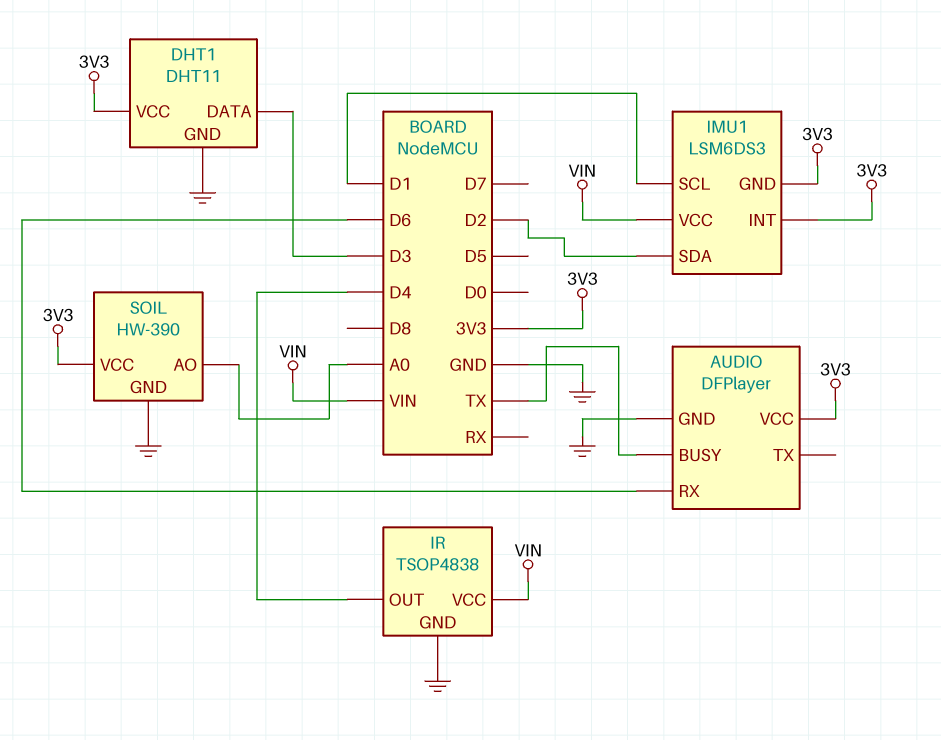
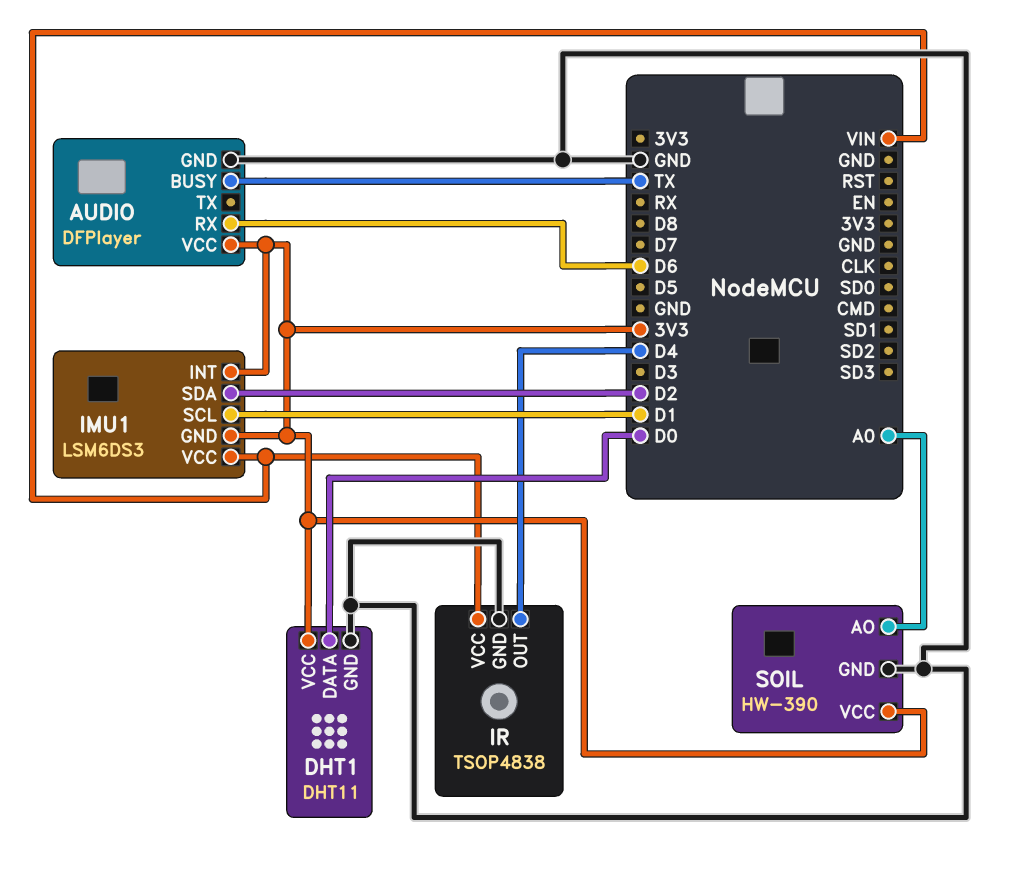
DHT1 pin DATA: D3 -> D0

